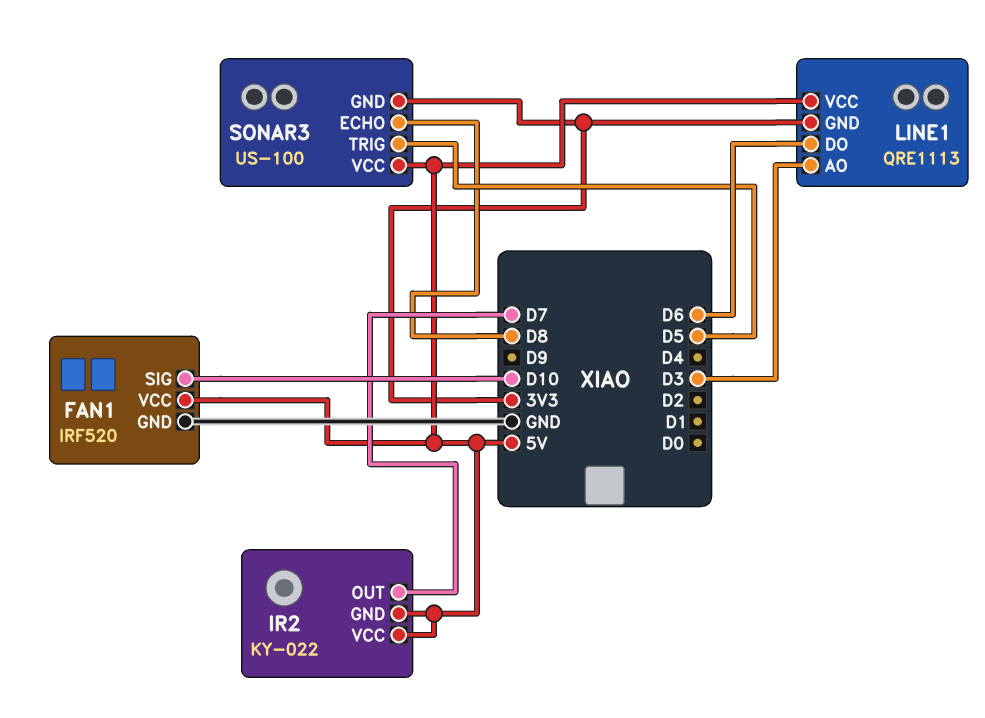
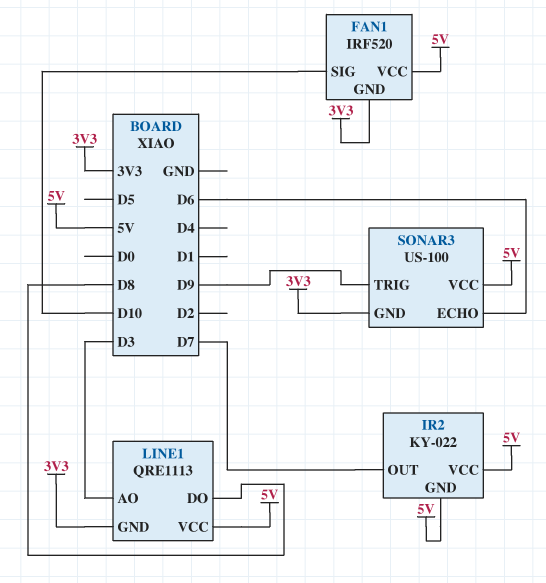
FAN1 pin GND: GND -> 3V3
LINE1 pin DO: D6 -> D8
SONAR3 pin ECHO: D8 -> D6
SONAR3 pin TRIG: D5 -> D9

